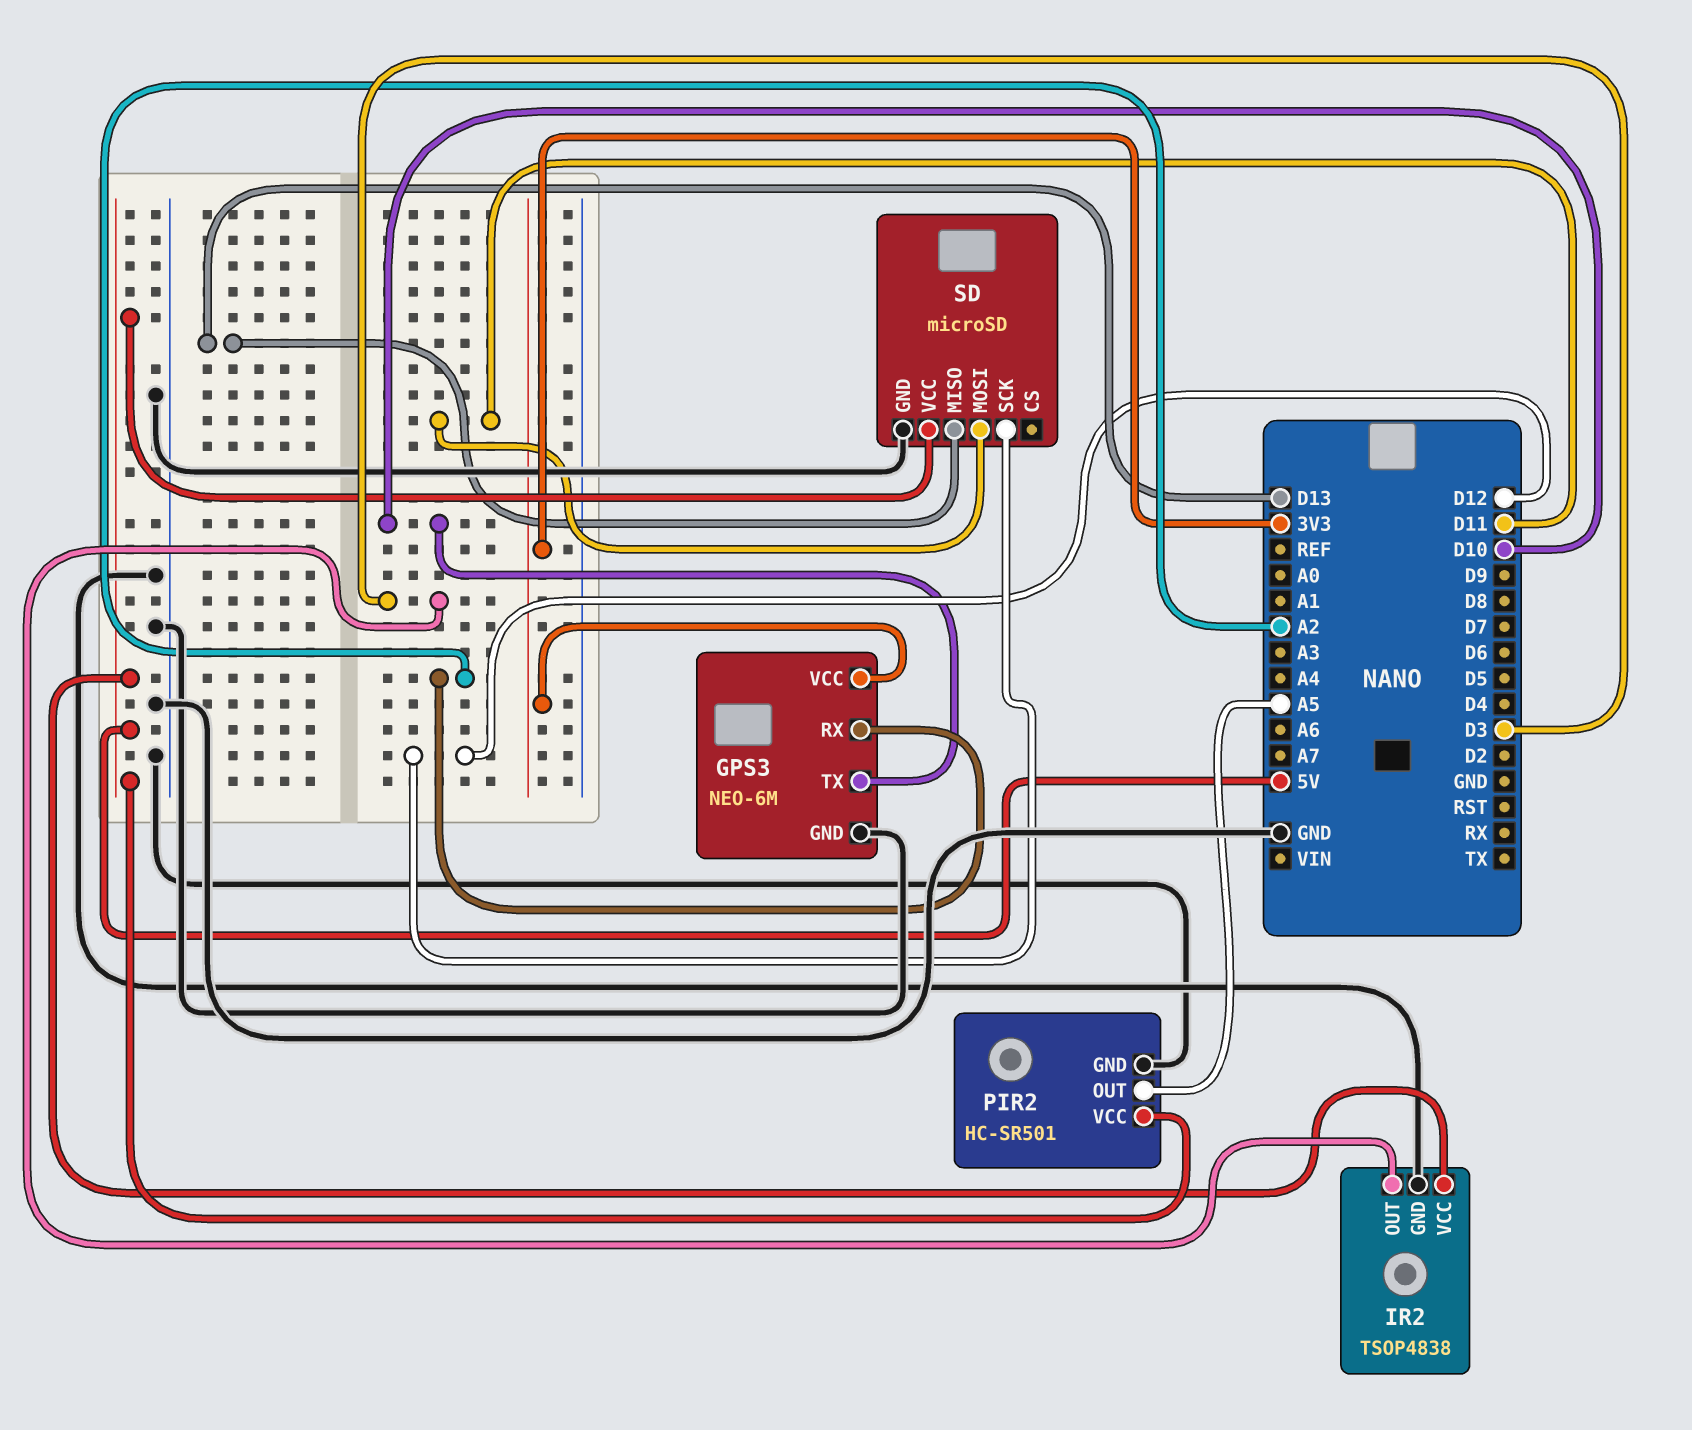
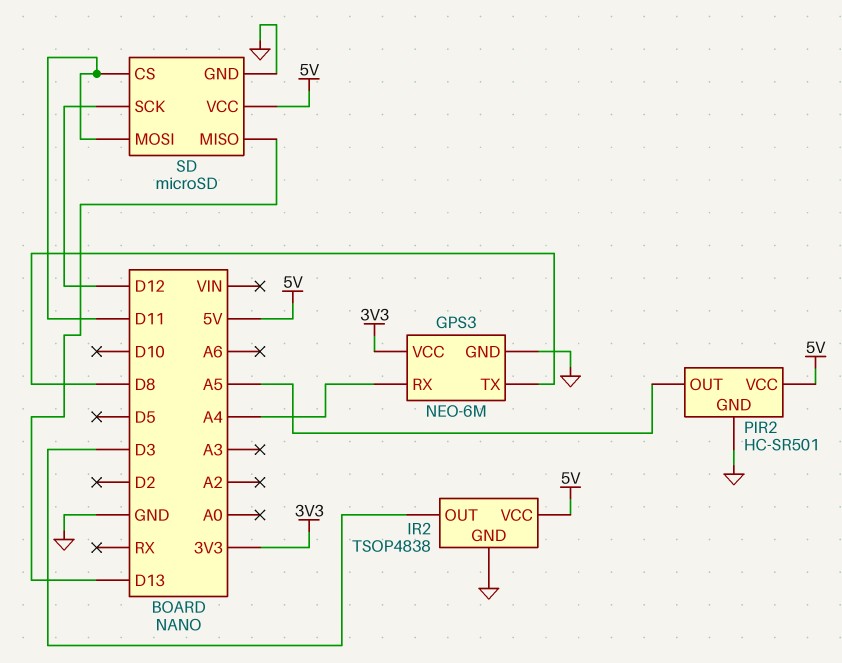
GPS3 pin RX: A2 -> A4
GPS3 pin TX: D10 -> D8
SD pin CS: none -> D11

